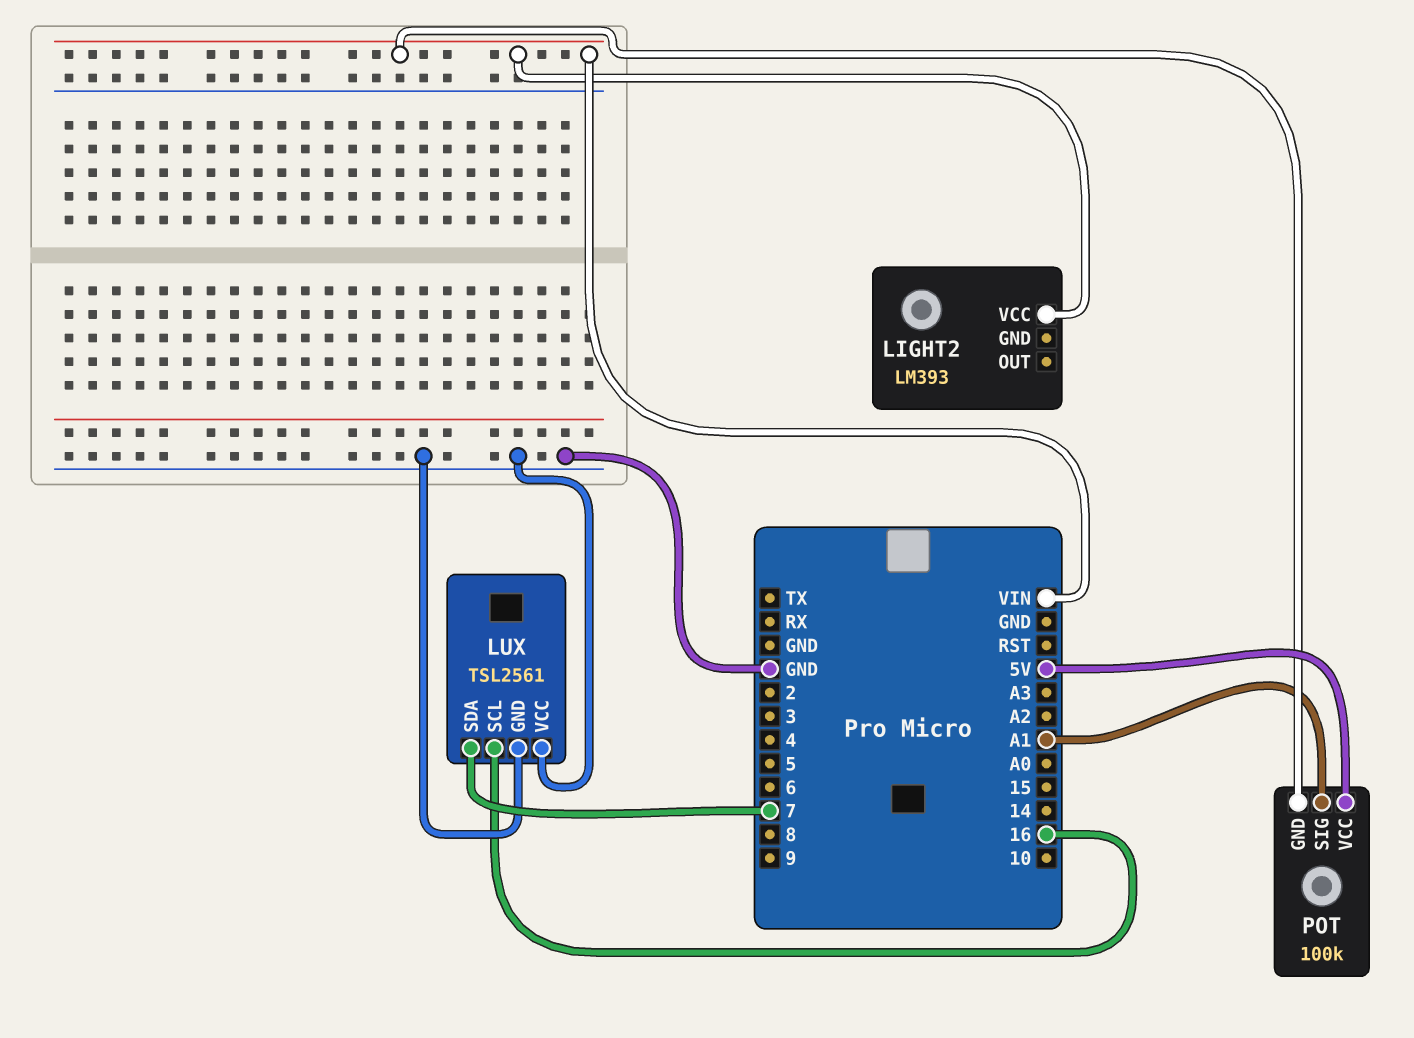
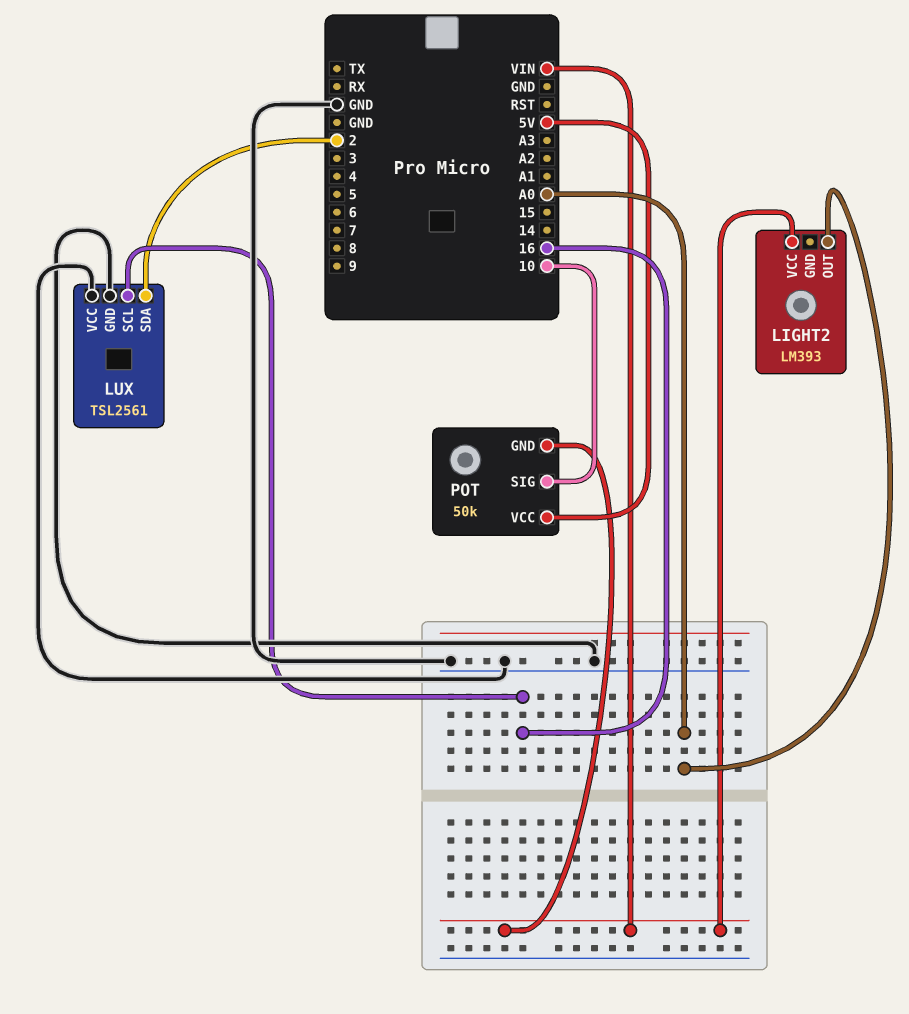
LIGHT2 pin OUT: none -> A0
LUX pin SDA: 7 -> 2
POT: 100k -> 50k
POT pin SIG: A1 -> 10

